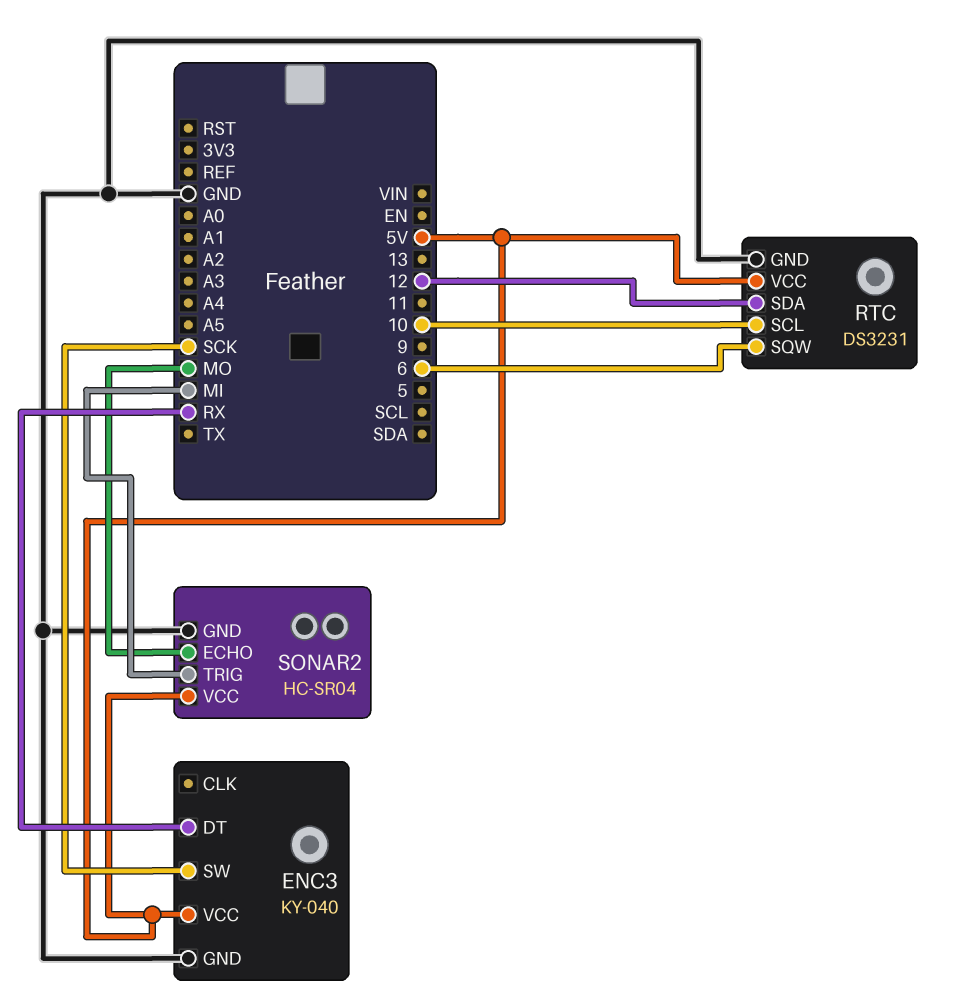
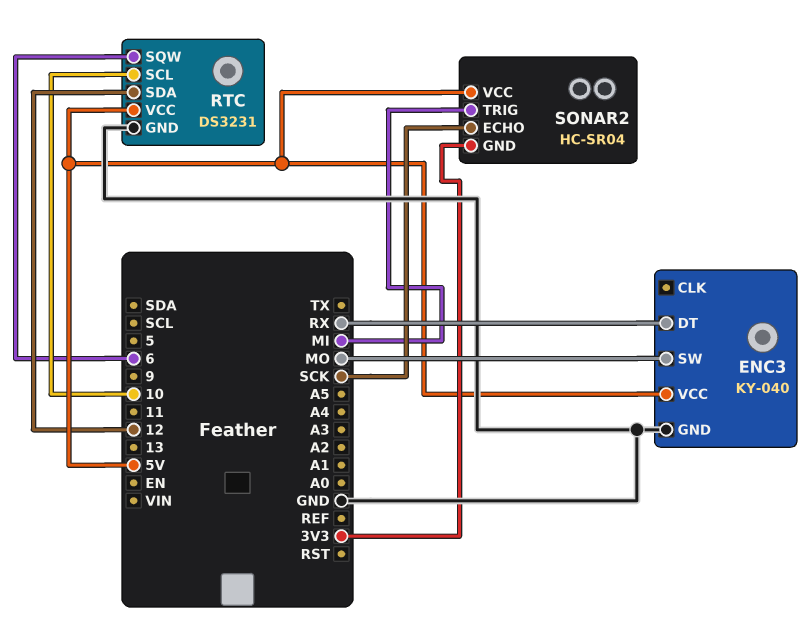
ENC3 pin SW: SCK -> MO
SONAR2 pin ECHO: MO -> SCK
SONAR2 pin GND: GND -> 3V3

